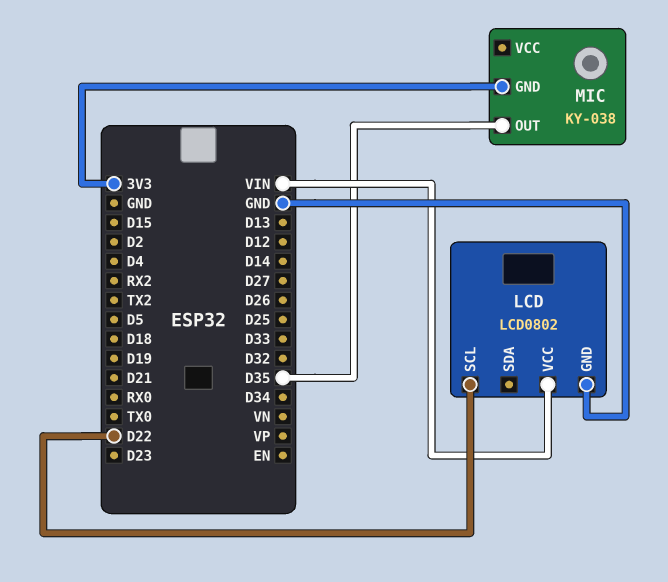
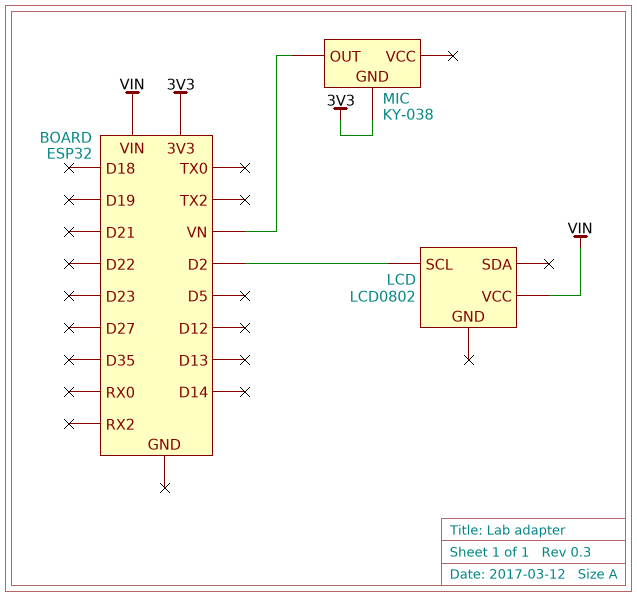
LCD pin GND: GND -> none
LCD pin SCL: D22 -> D2
MIC pin OUT: D35 -> VN

